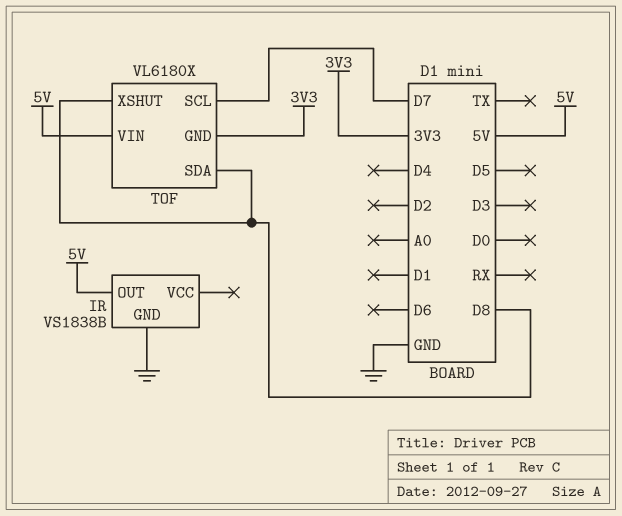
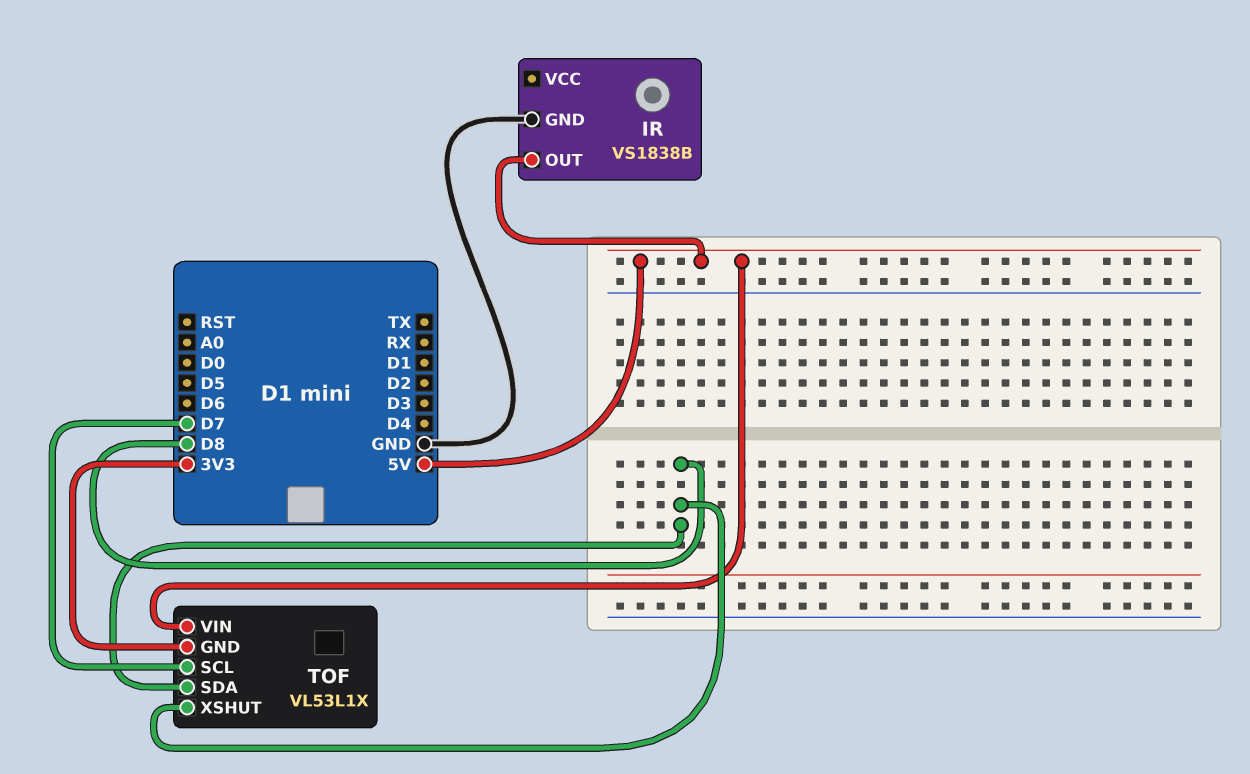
TOF: VL6180X -> VL53L1X

